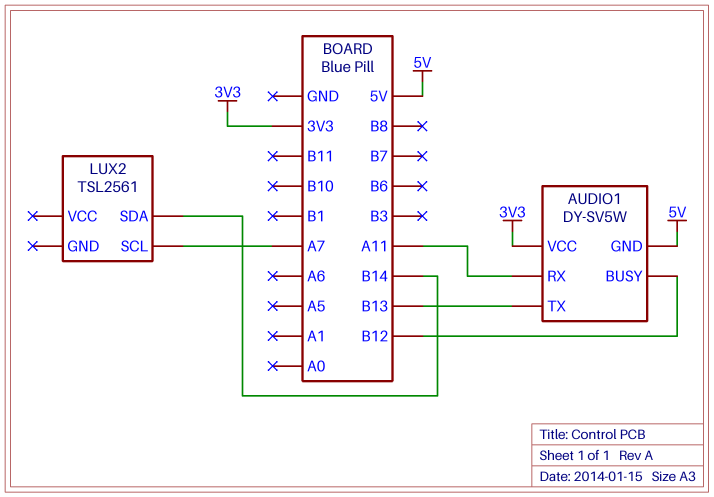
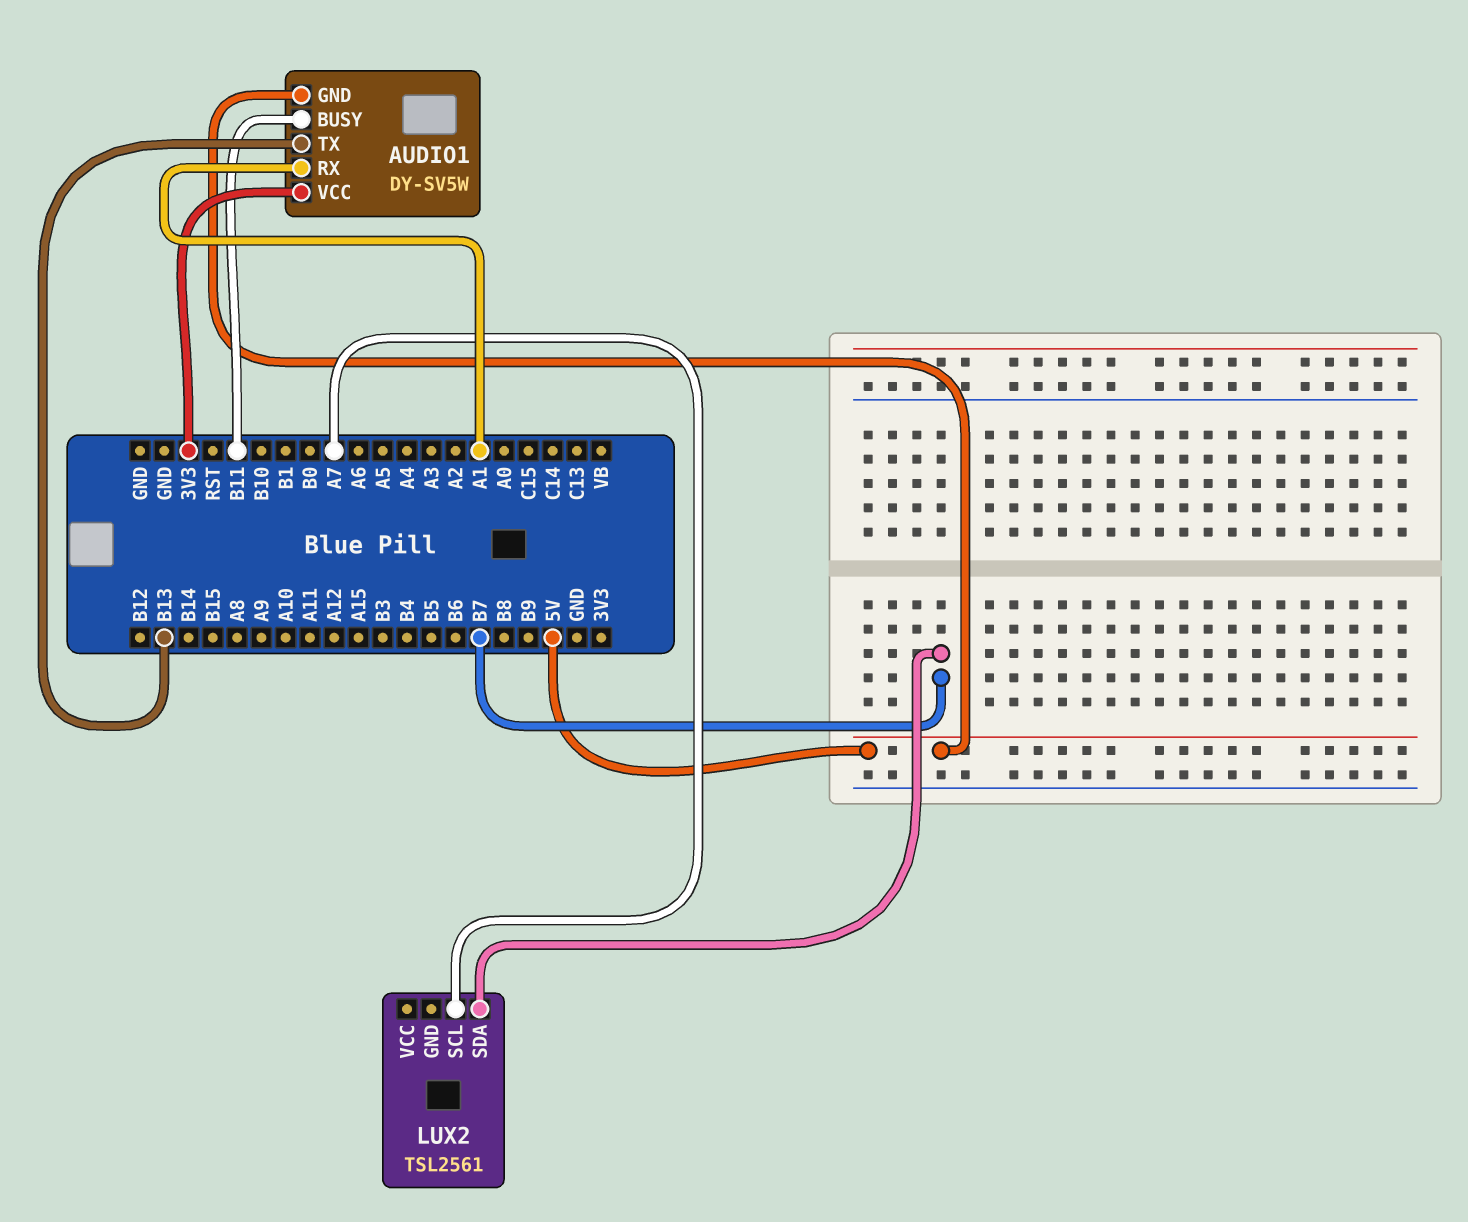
AUDIO1 pin BUSY: B12 -> B11
AUDIO1 pin RX: A11 -> A1
LUX2 pin SDA: B14 -> B7

